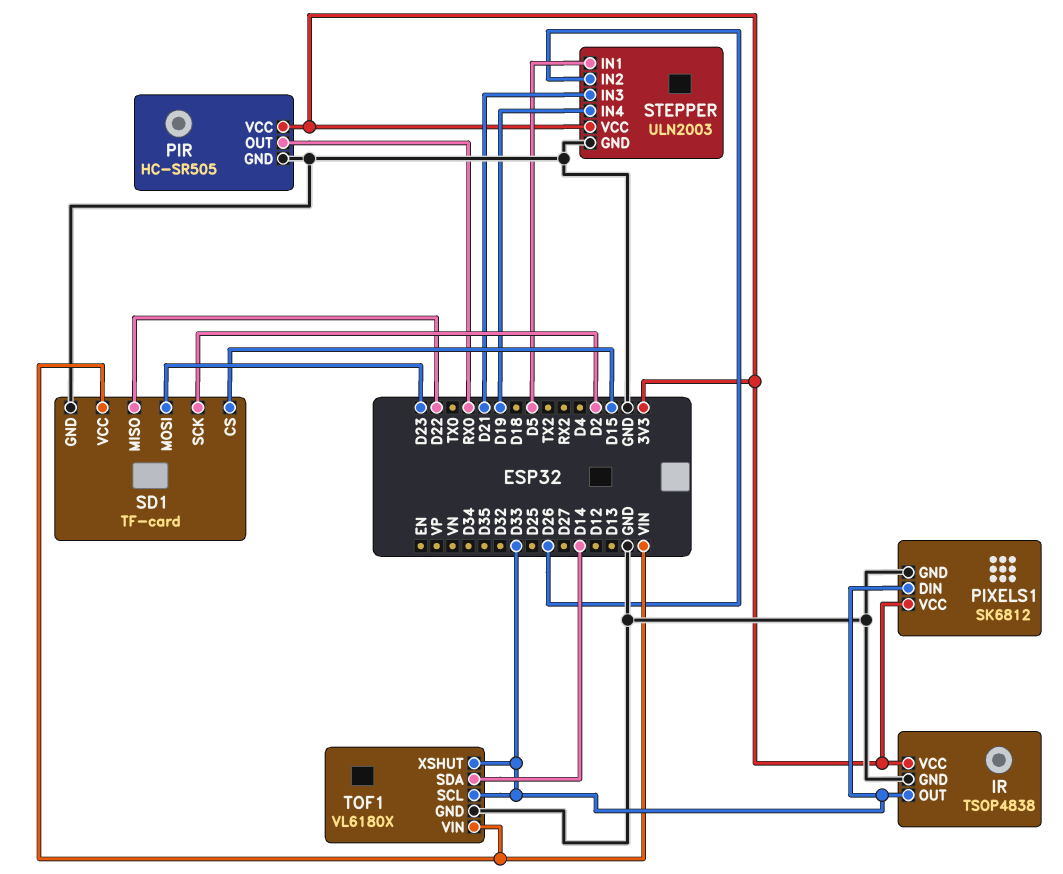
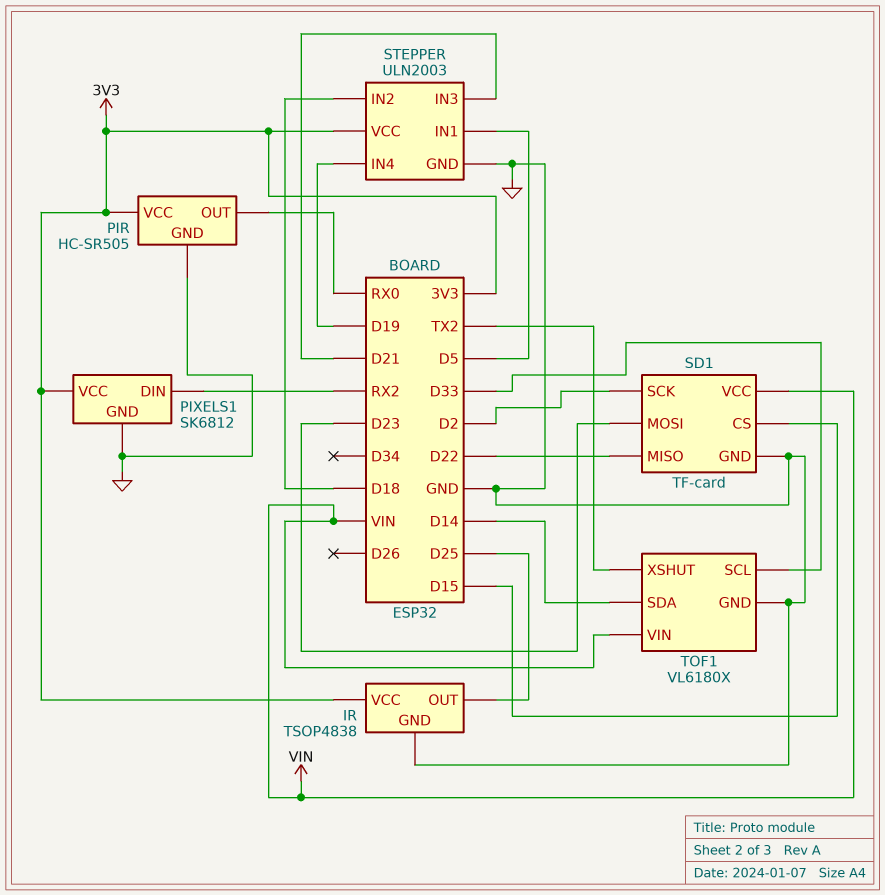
IR pin OUT: D33 -> D25
PIXELS1 pin DIN: D33 -> RX2
STEPPER pin IN2: D26 -> D18
TOF1 pin XSHUT: D33 -> TX2

